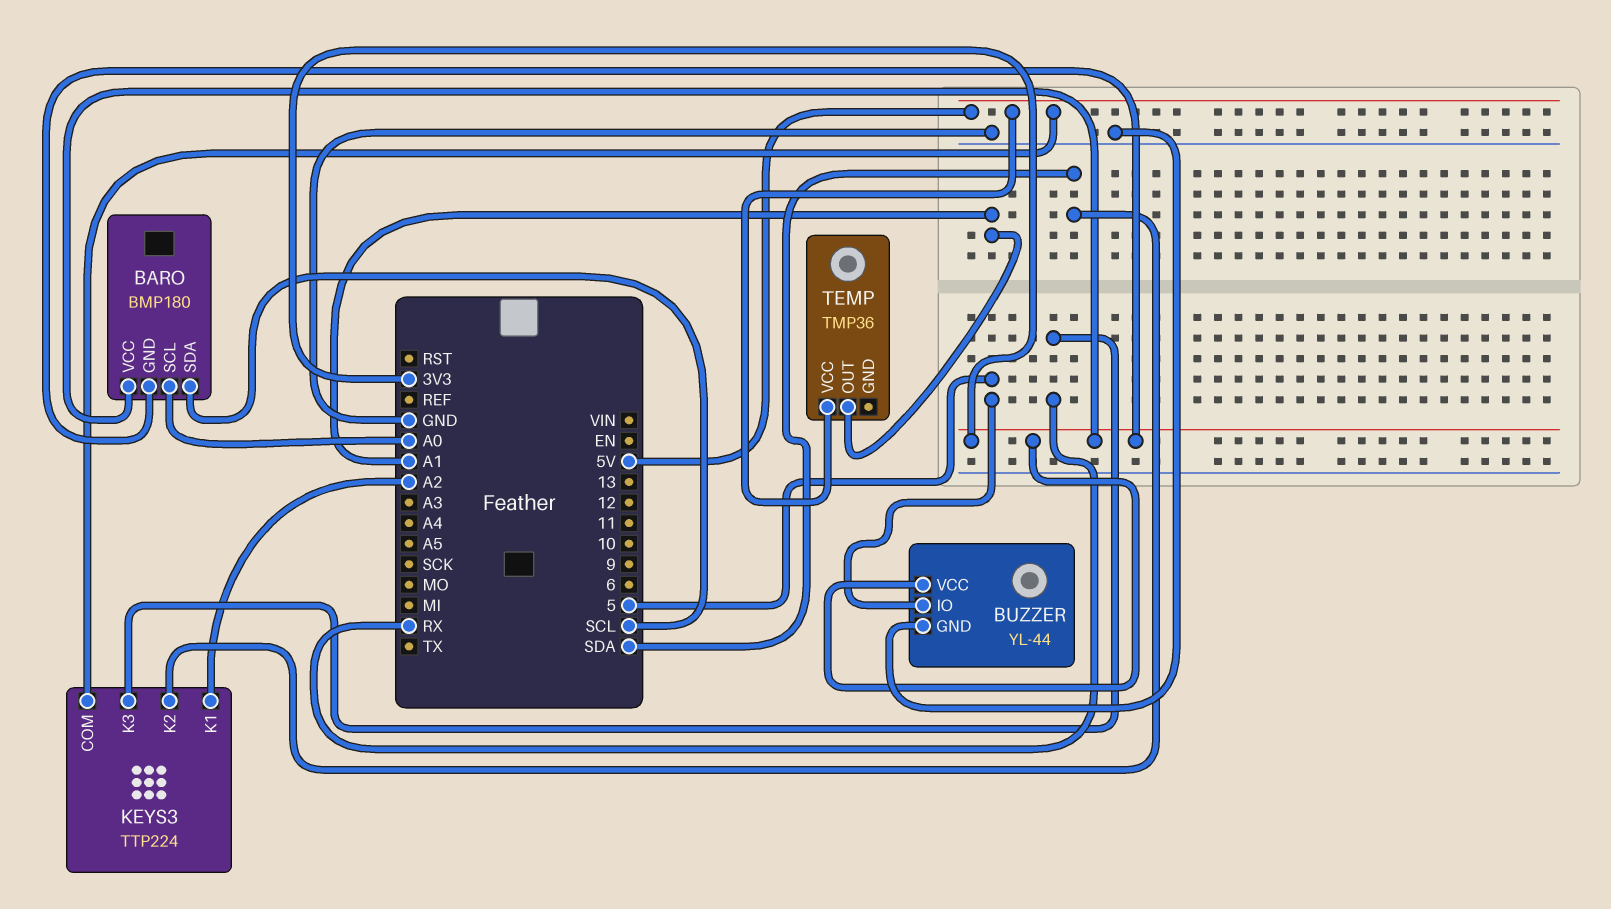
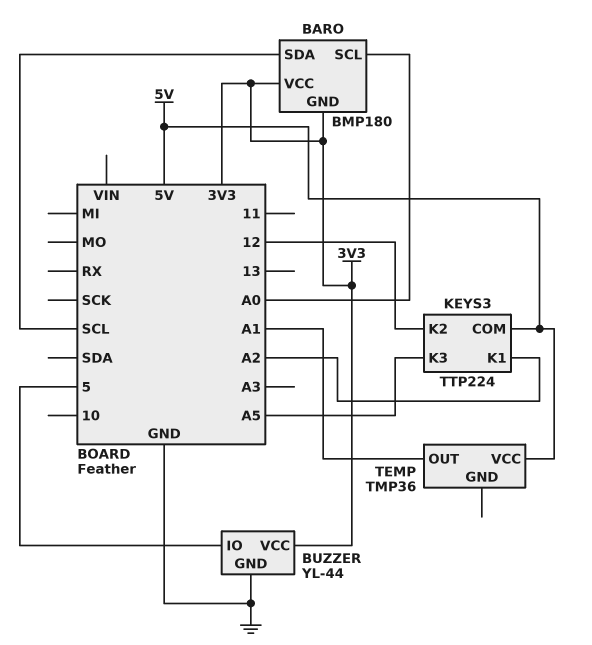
KEYS3 pin K2: SDA -> 12
KEYS3 pin K3: RX -> A5

